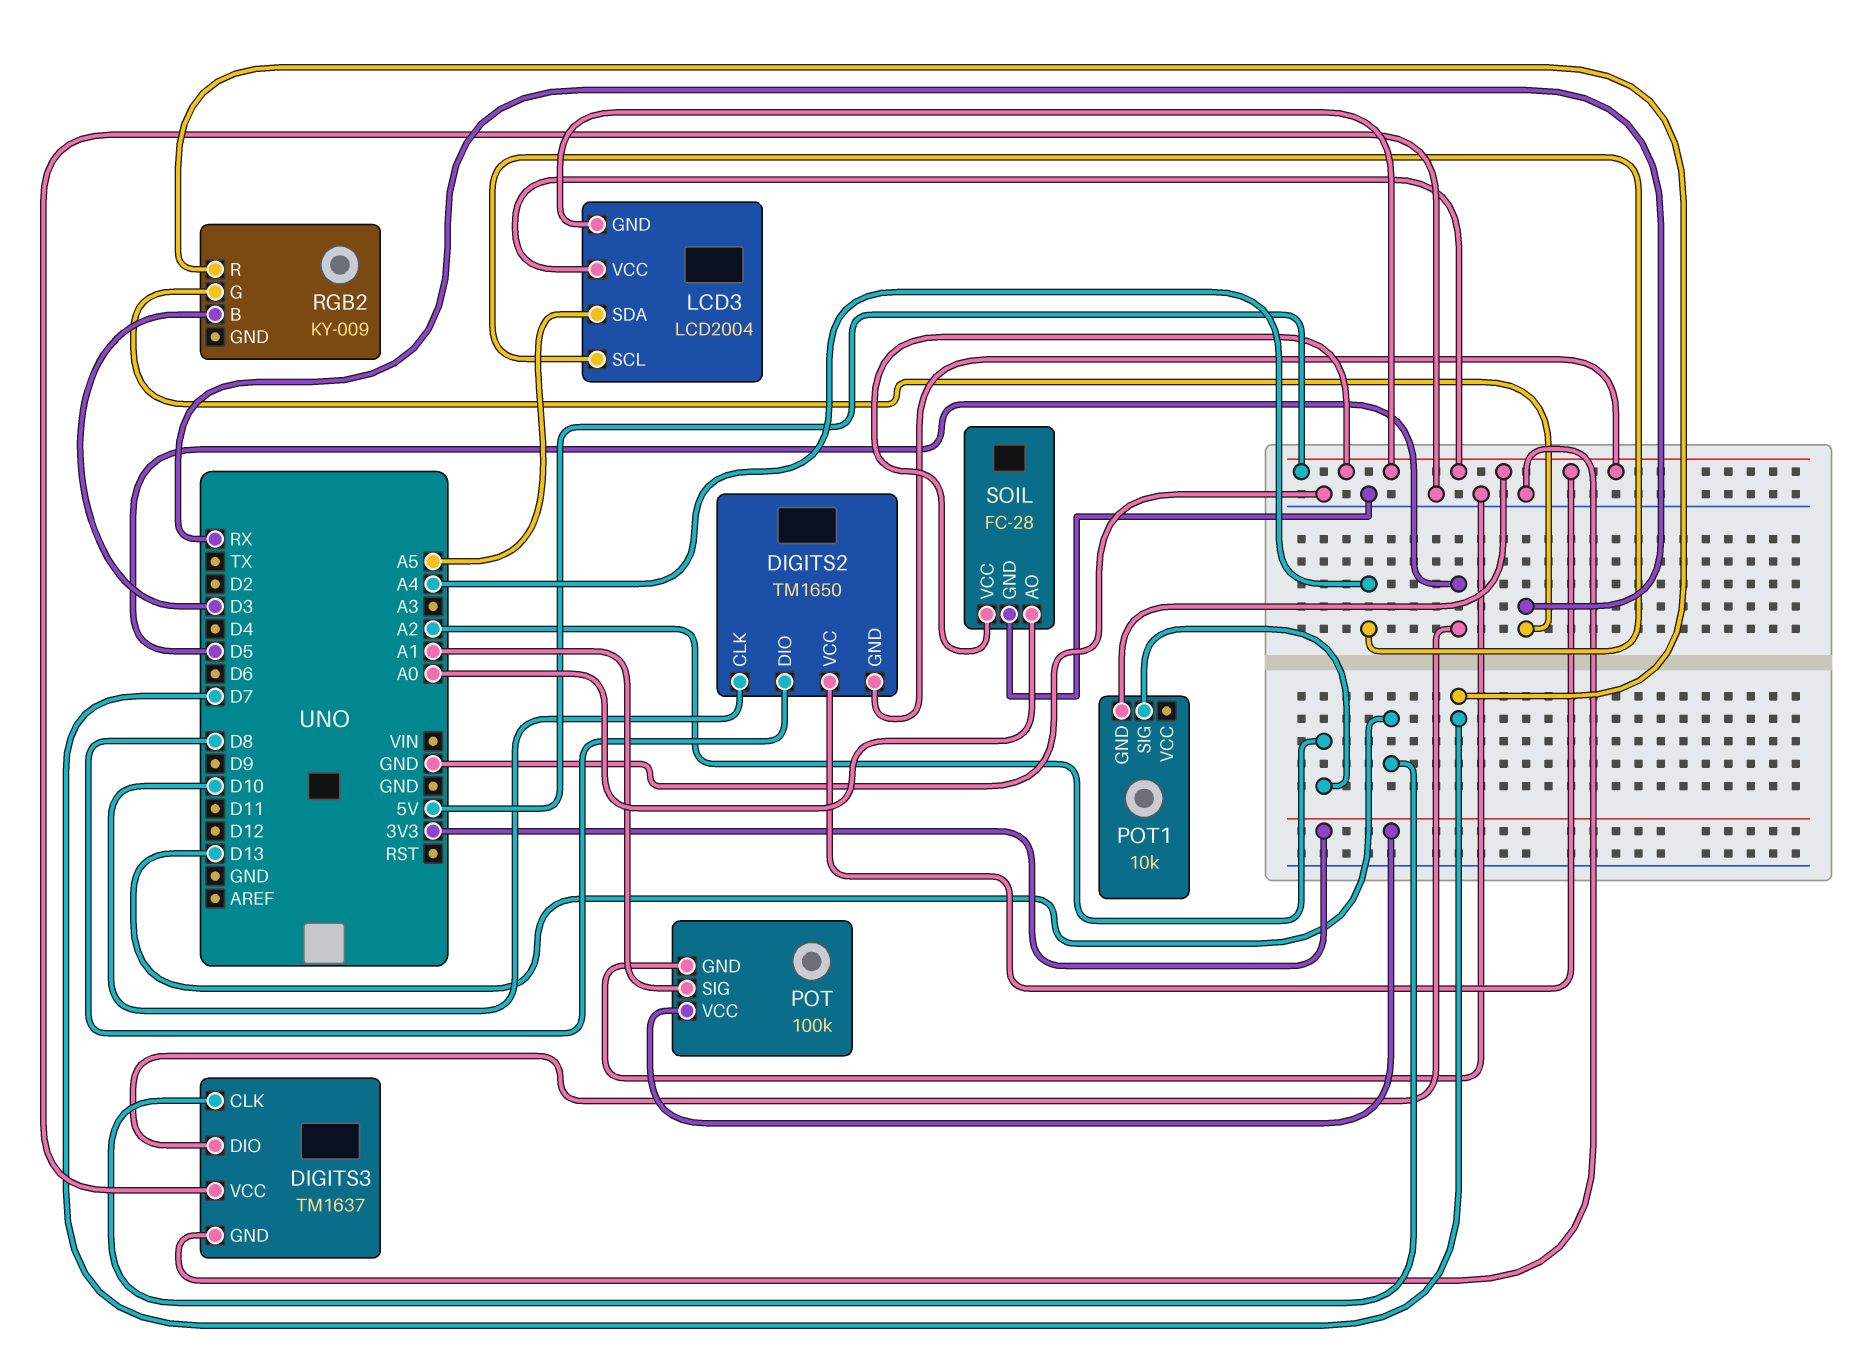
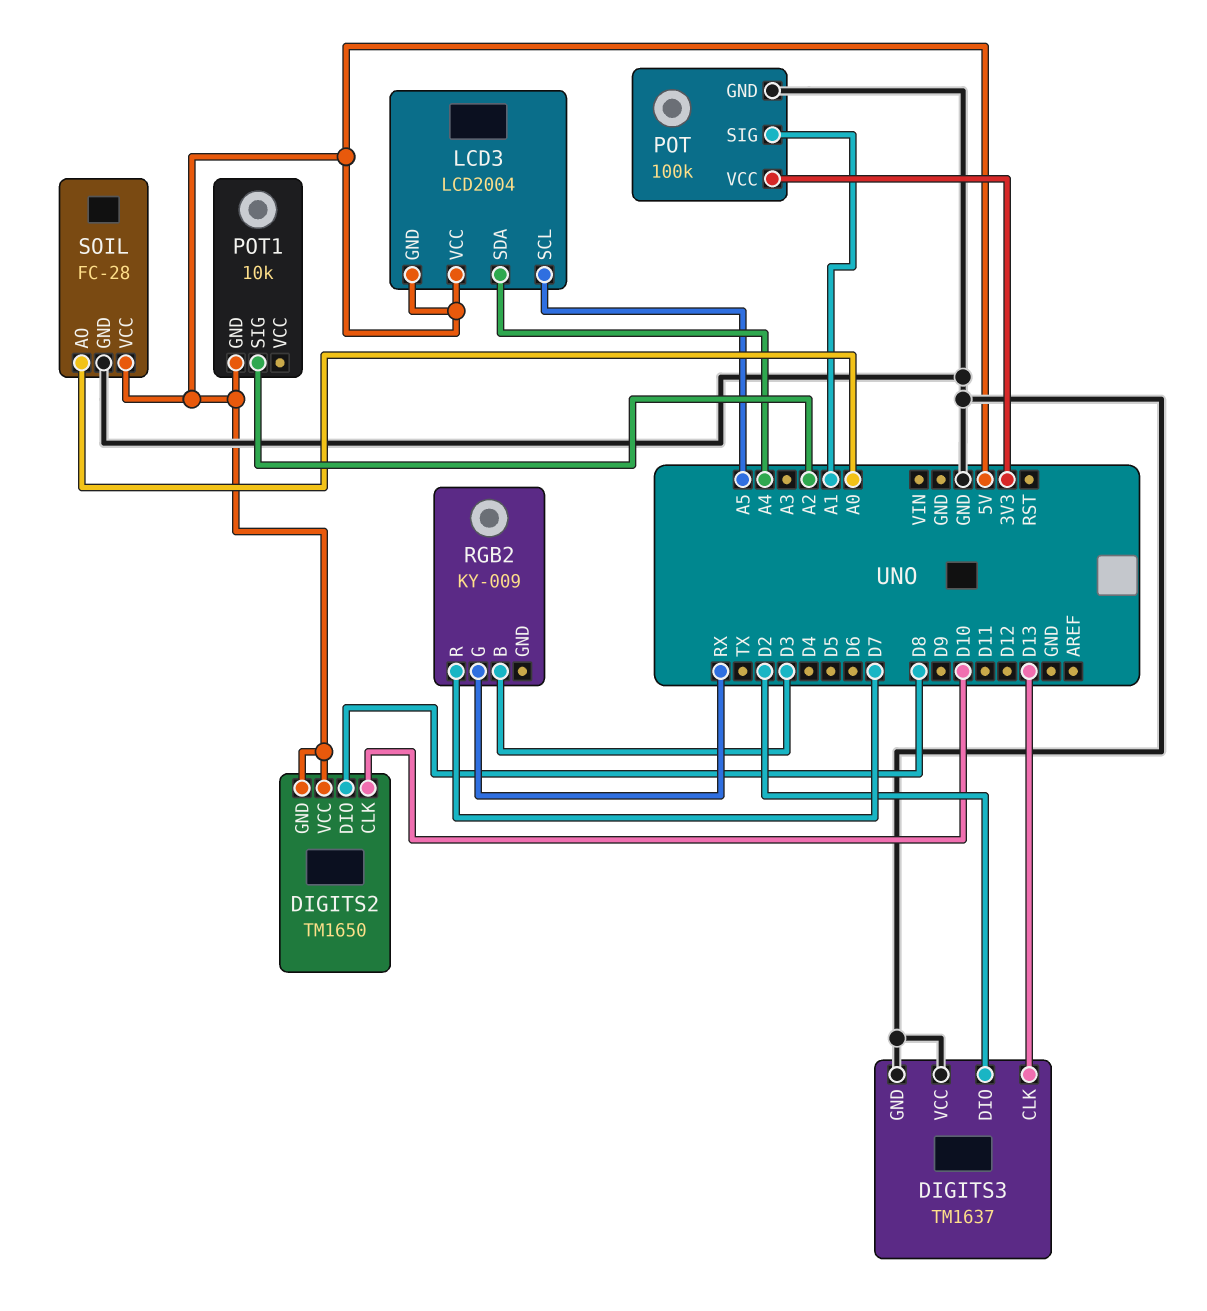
DIGITS3 pin DIO: D5 -> D2
LCD3 pin SCL: A4 -> A5
LCD3 pin SDA: A5 -> A4

